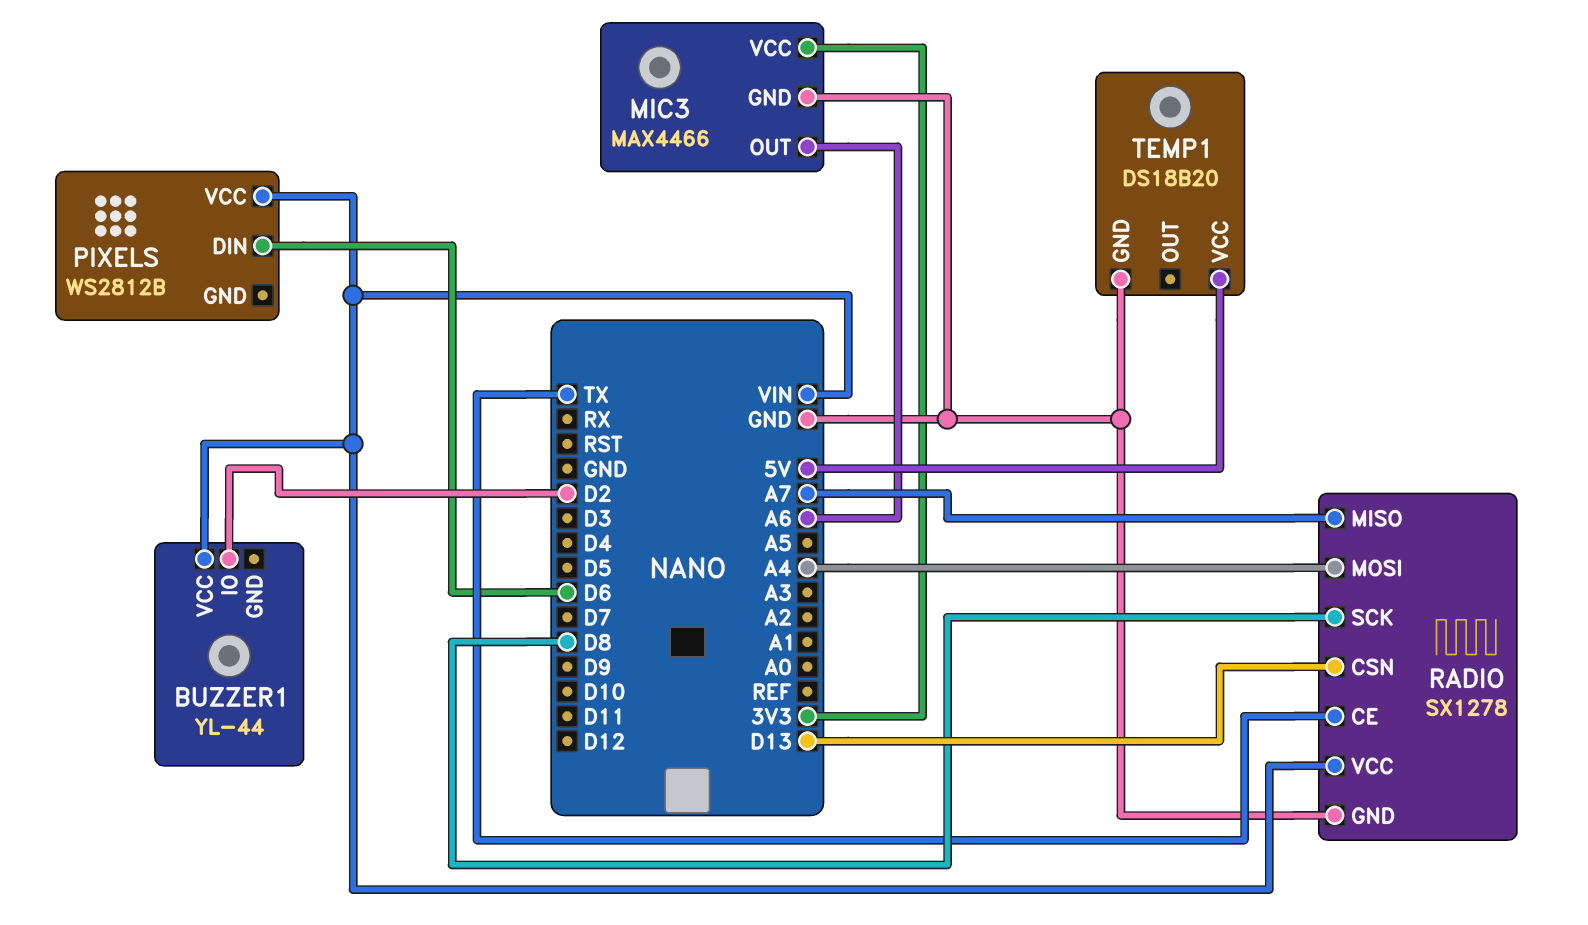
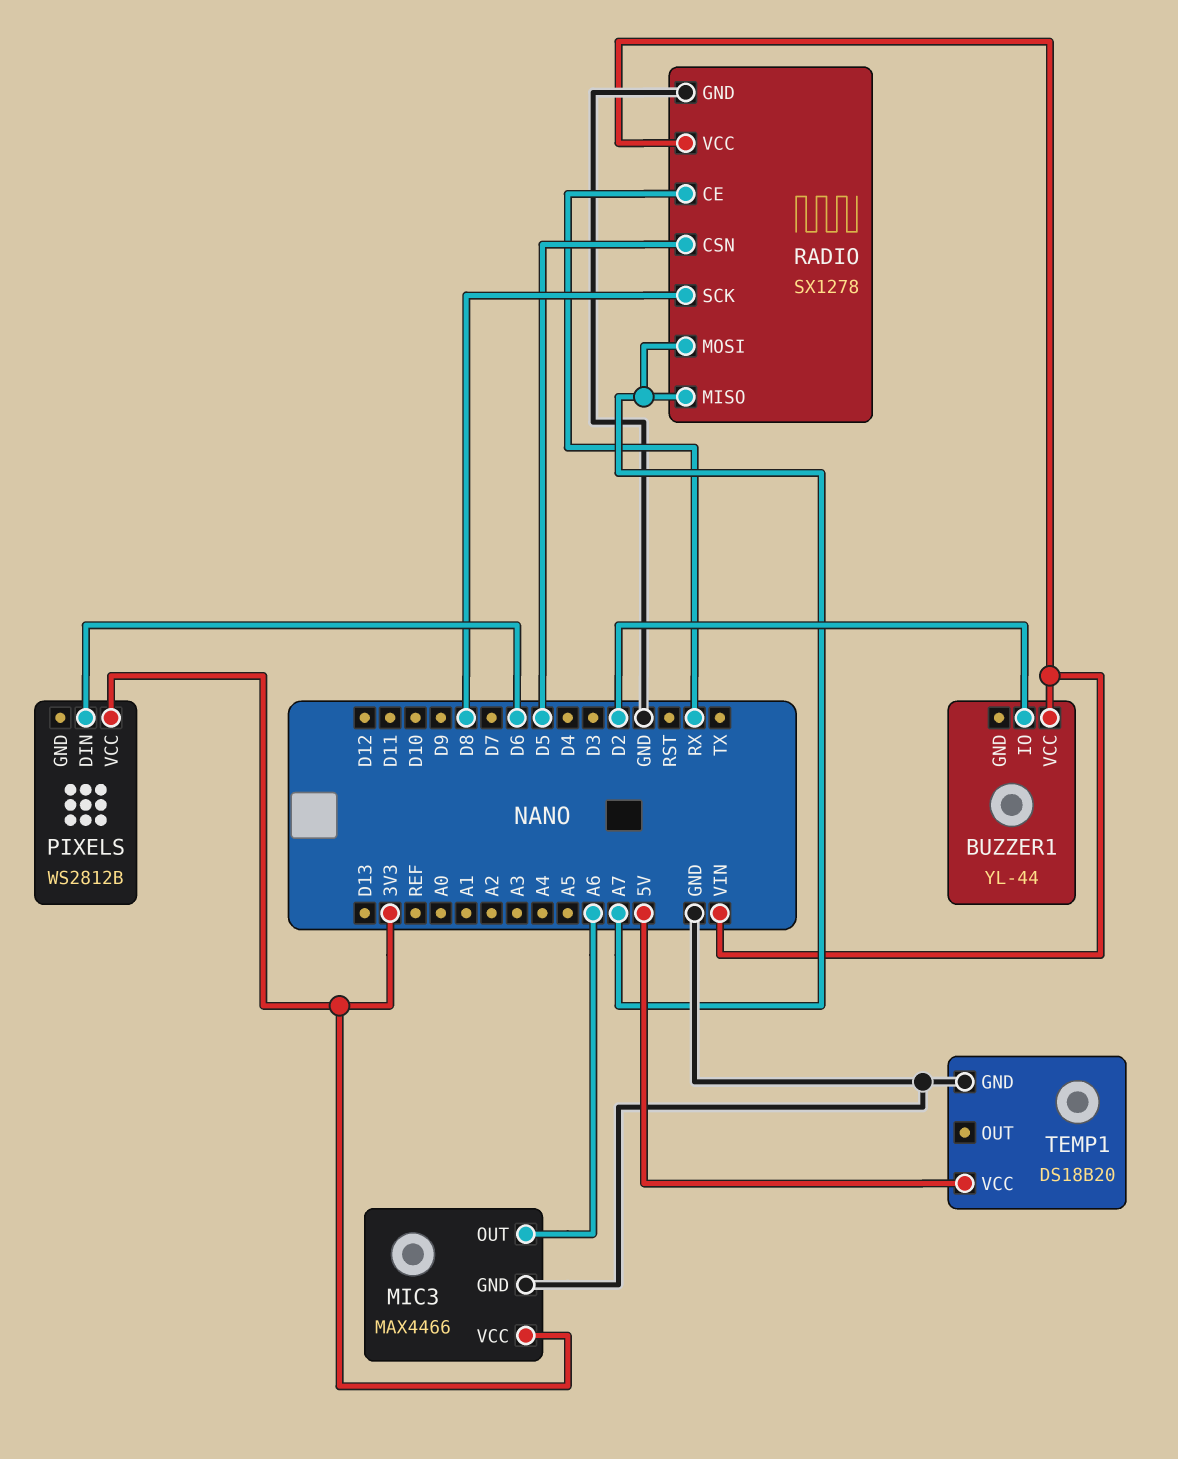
PIXELS pin VCC: VIN -> 3V3
RADIO pin CE: TX -> RX
RADIO pin CSN: D13 -> D5
RADIO pin MOSI: A4 -> A7

